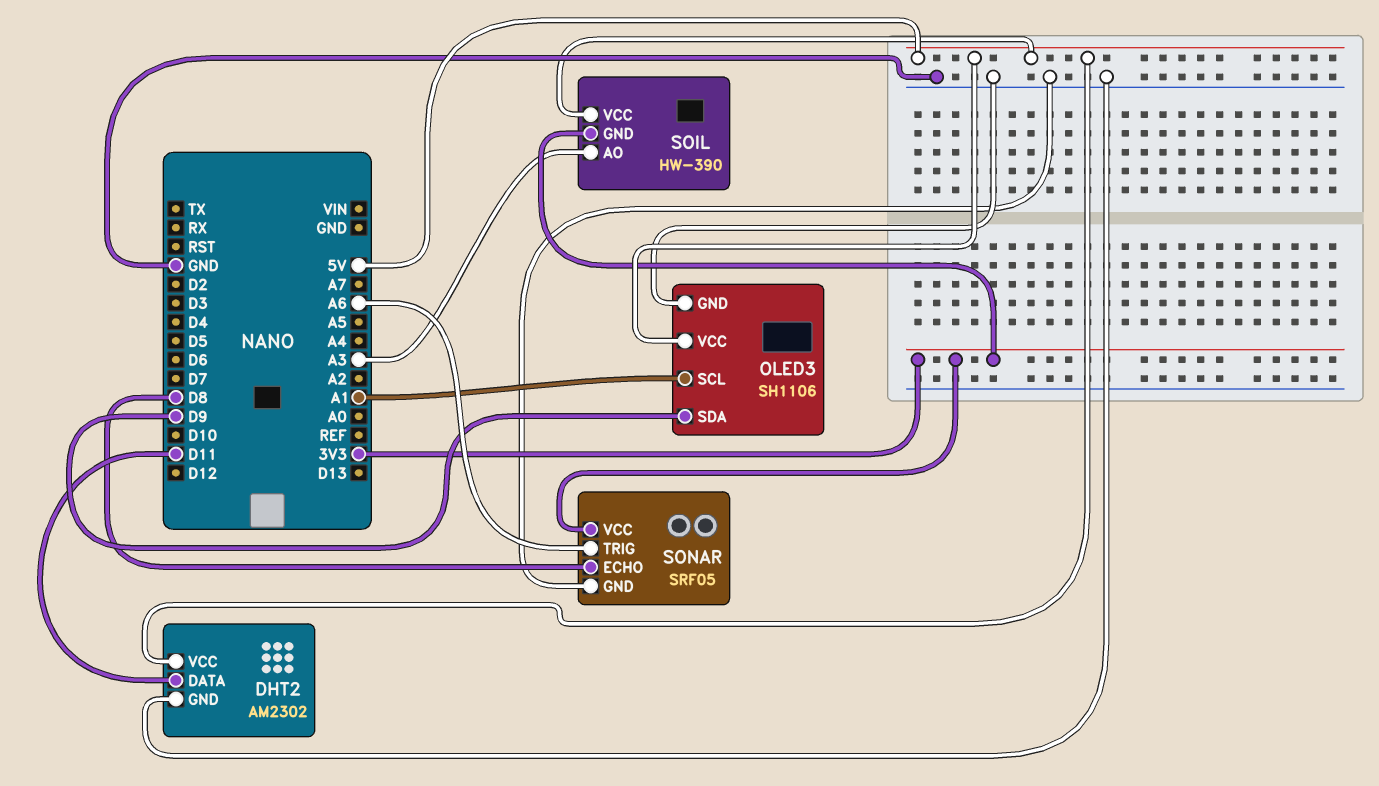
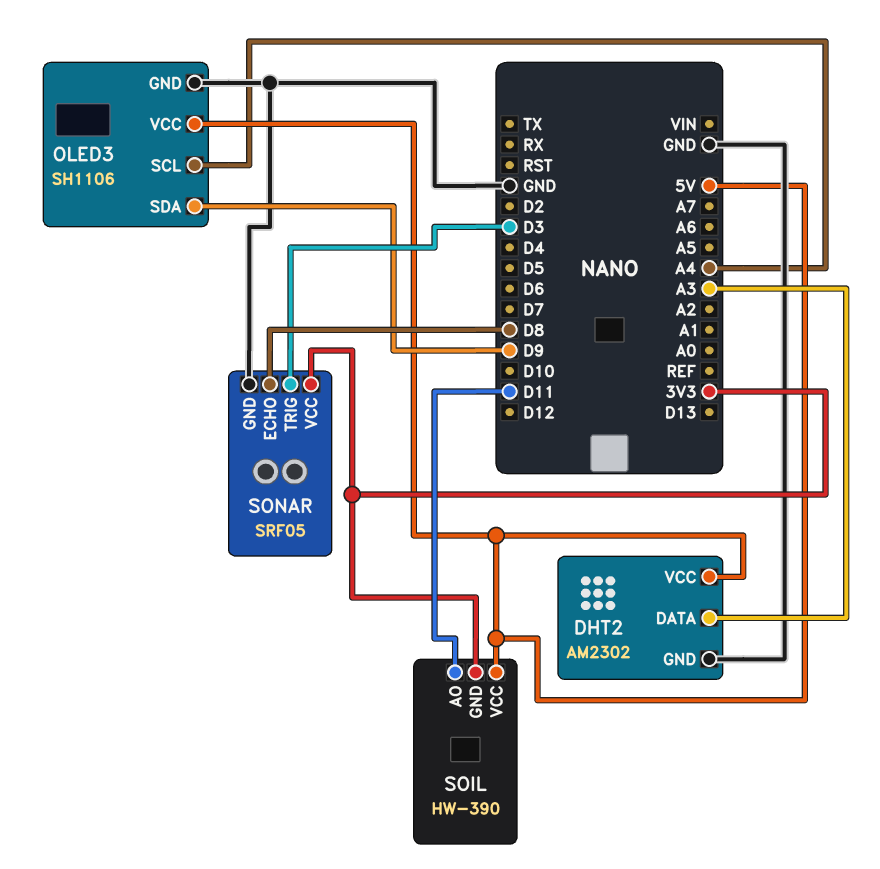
DHT2 pin DATA: D11 -> A3
OLED3 pin SCL: A1 -> A4
SOIL pin AO: A3 -> D11
SONAR pin TRIG: A6 -> D3

